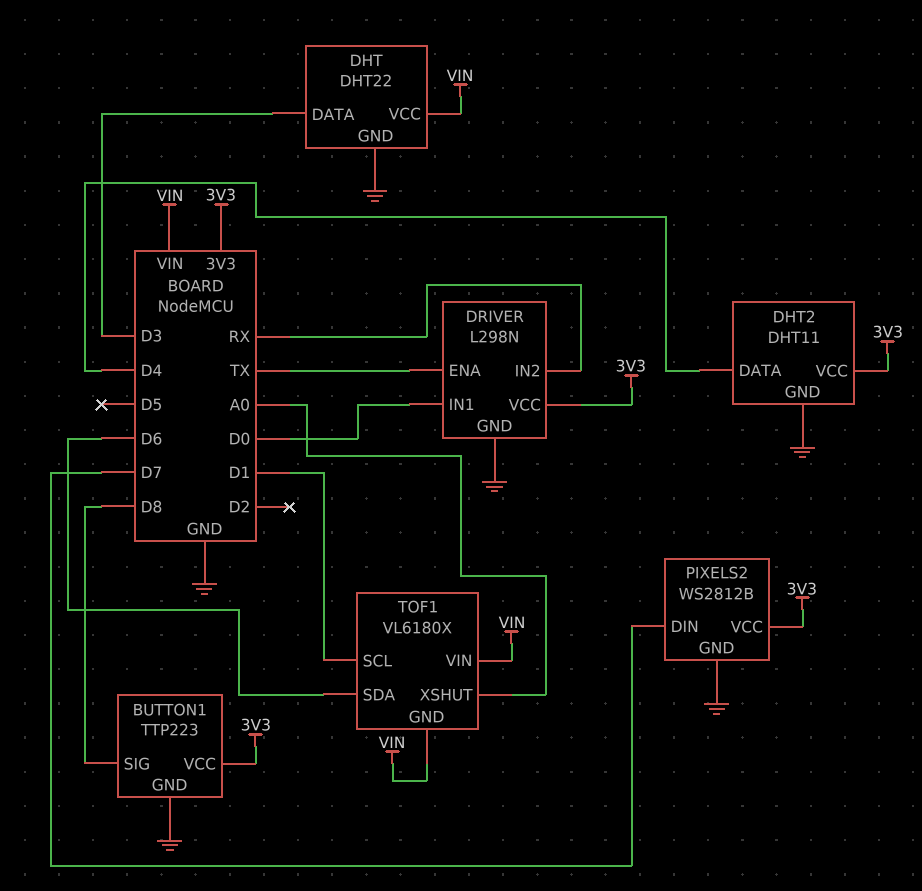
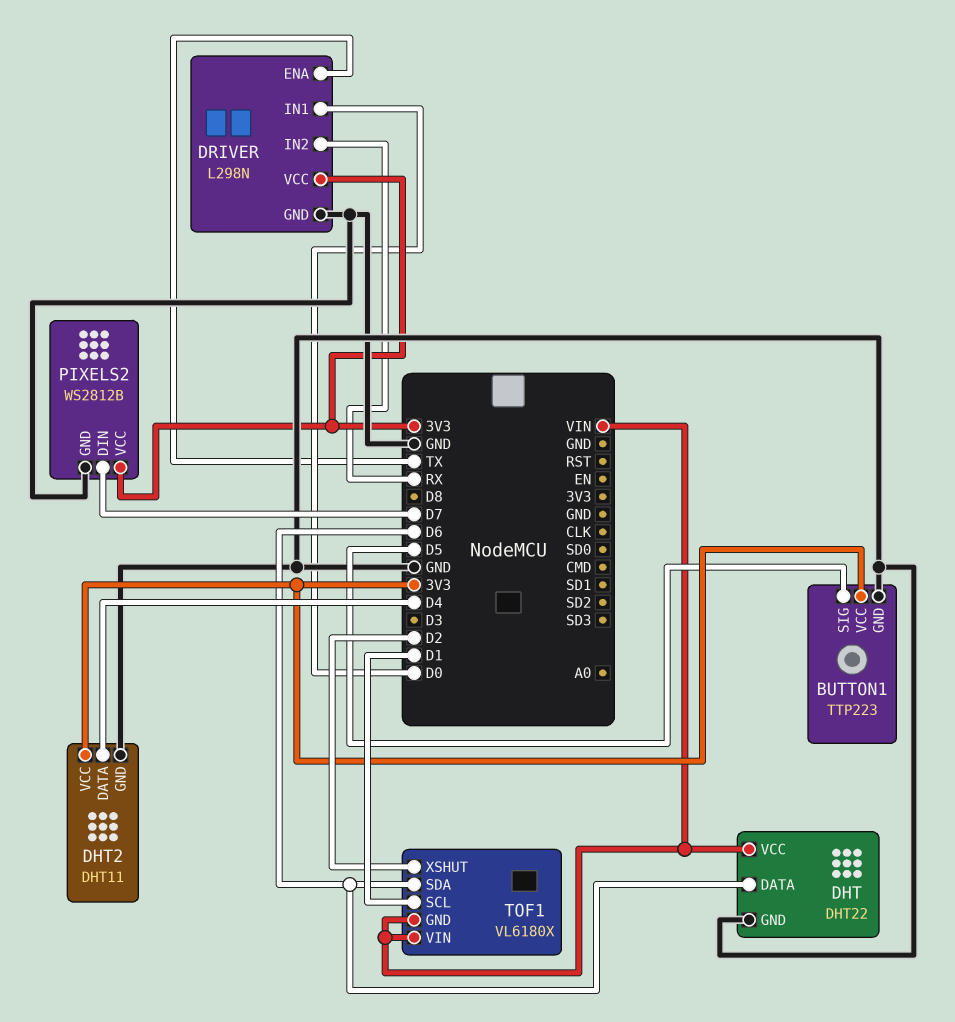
BUTTON1 pin SIG: D8 -> D5
DHT pin DATA: D3 -> D6
TOF1 pin XSHUT: A0 -> D2

